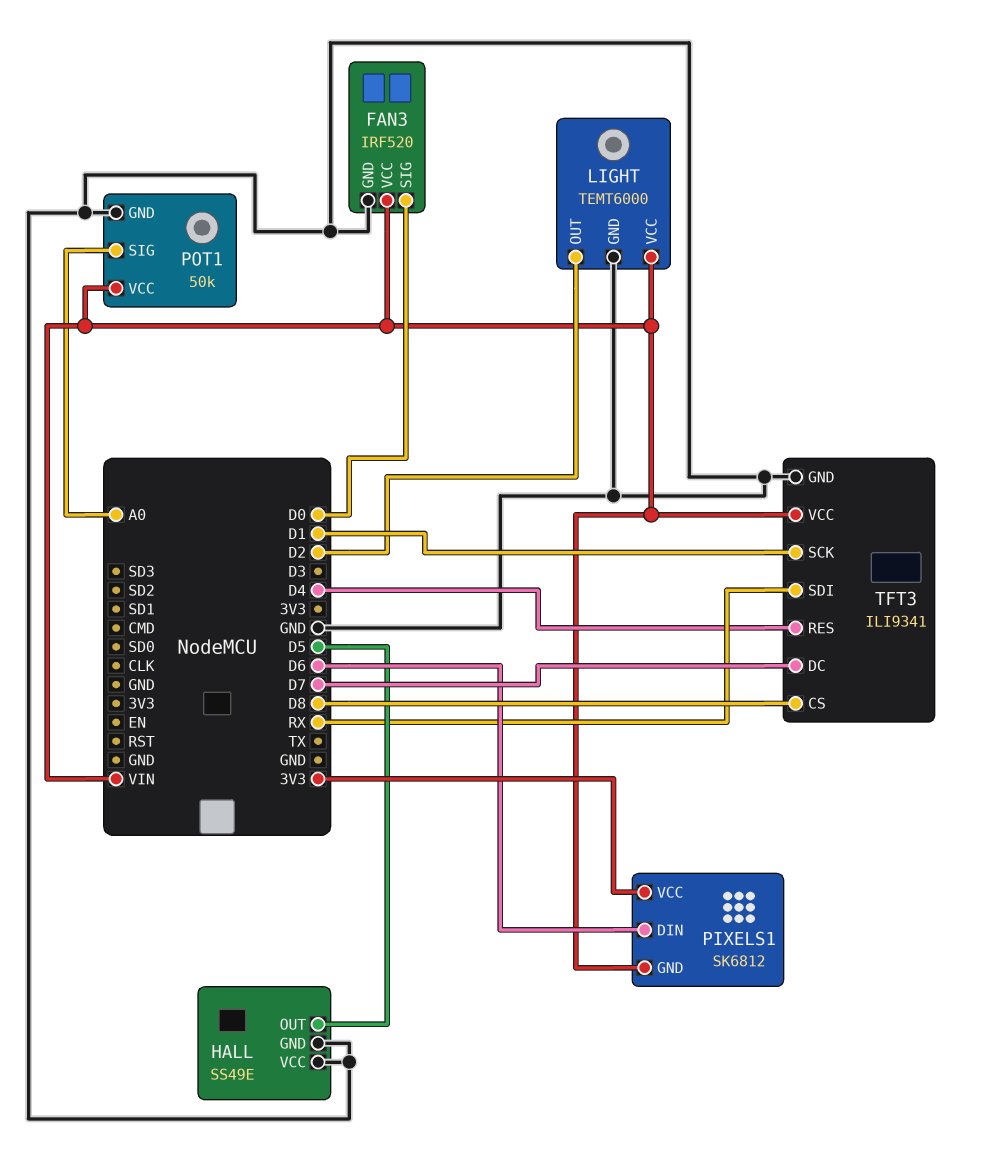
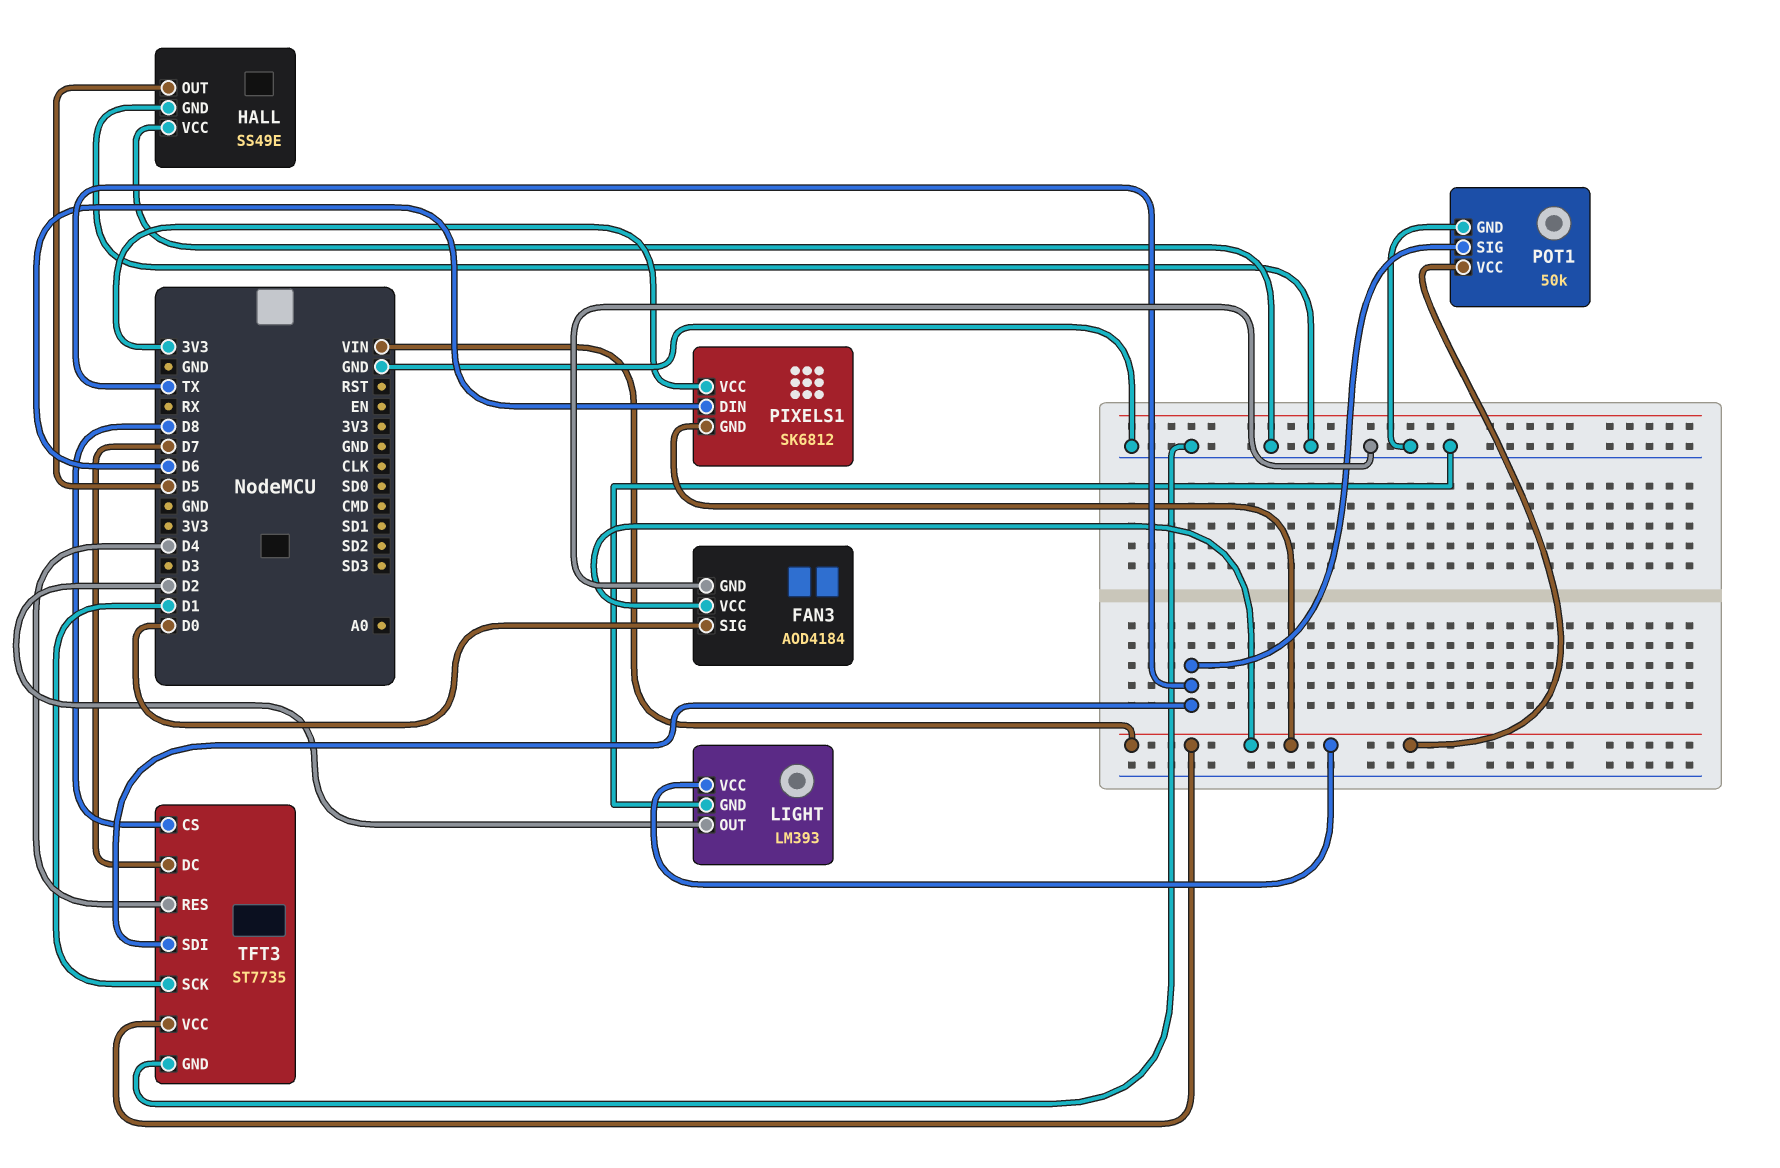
FAN3: IRF520 -> AOD4184
LIGHT: TEMT6000 -> LM393
POT1 pin SIG: A0 -> TX
TFT3: ILI9341 -> ST7735
TFT3 pin SDI: RX -> TX

